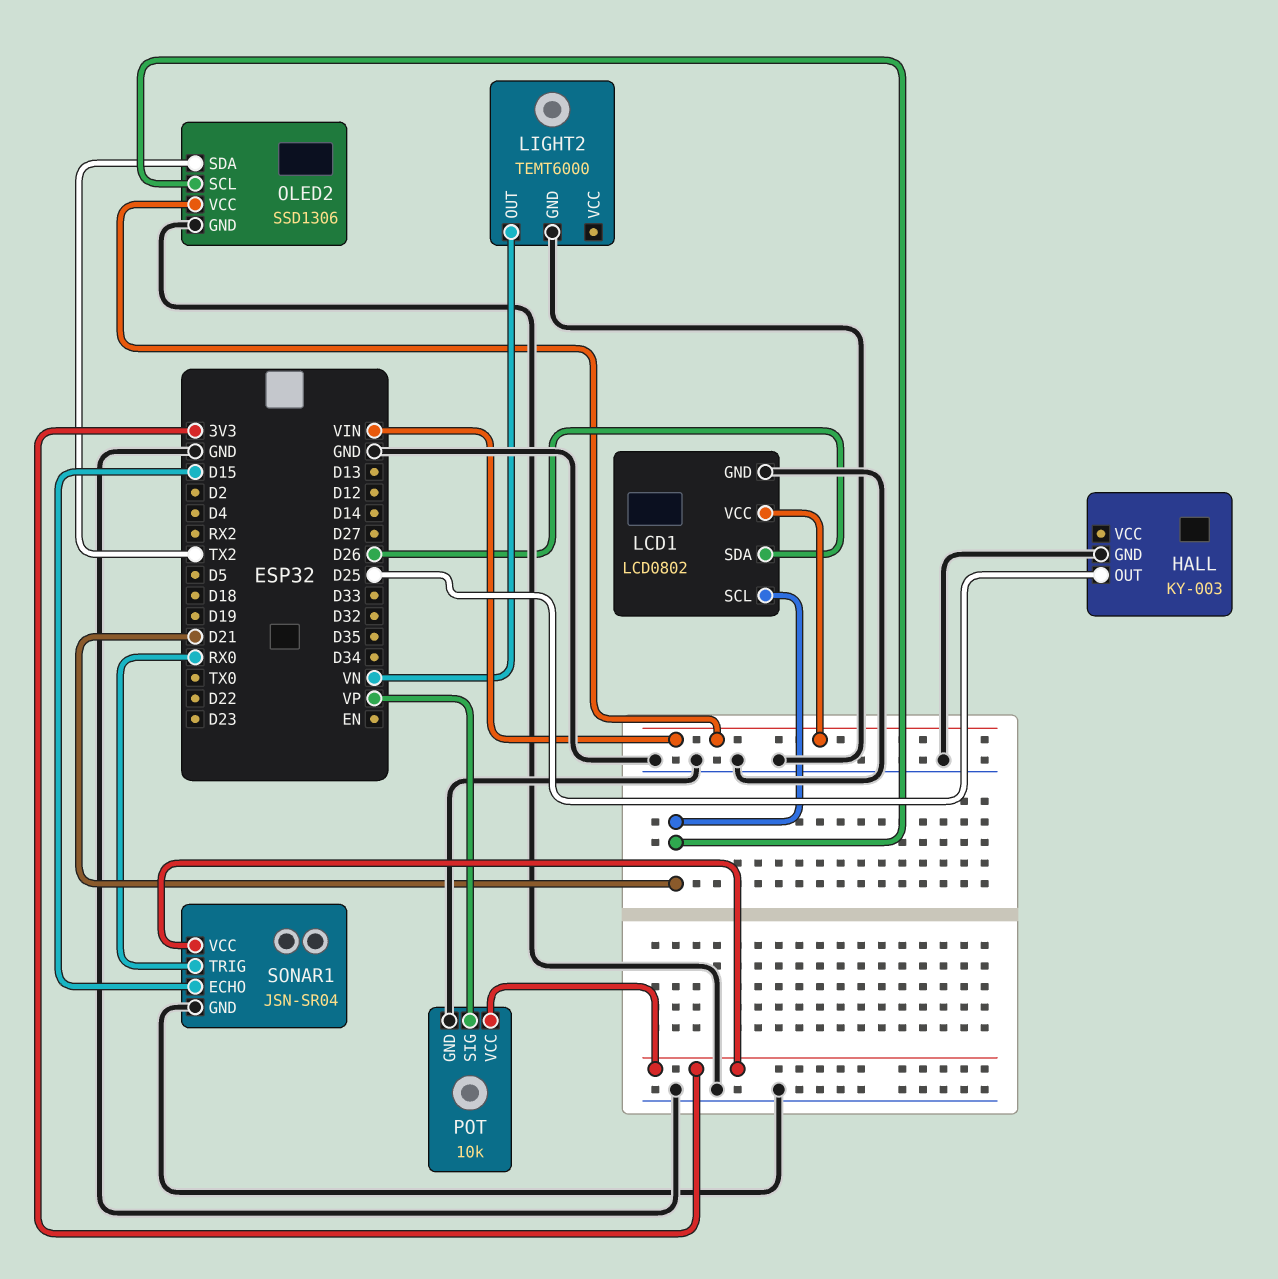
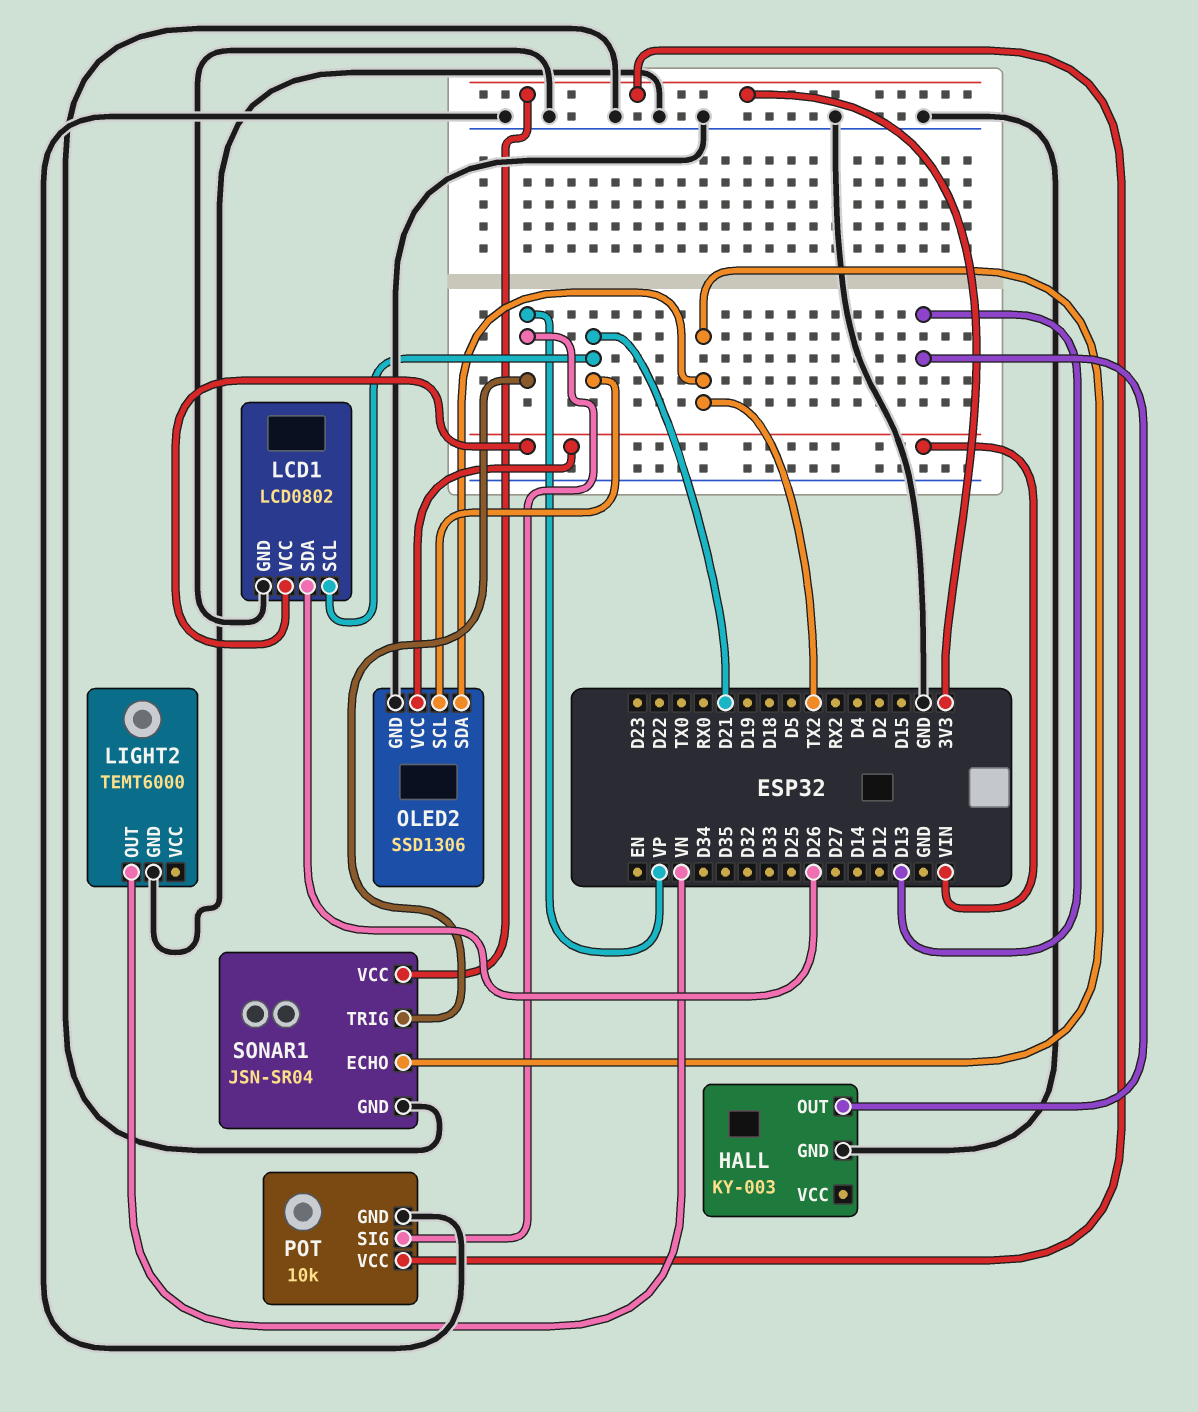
HALL pin OUT: D25 -> D13
SONAR1 pin ECHO: D15 -> TX2
SONAR1 pin TRIG: RX0 -> VP

